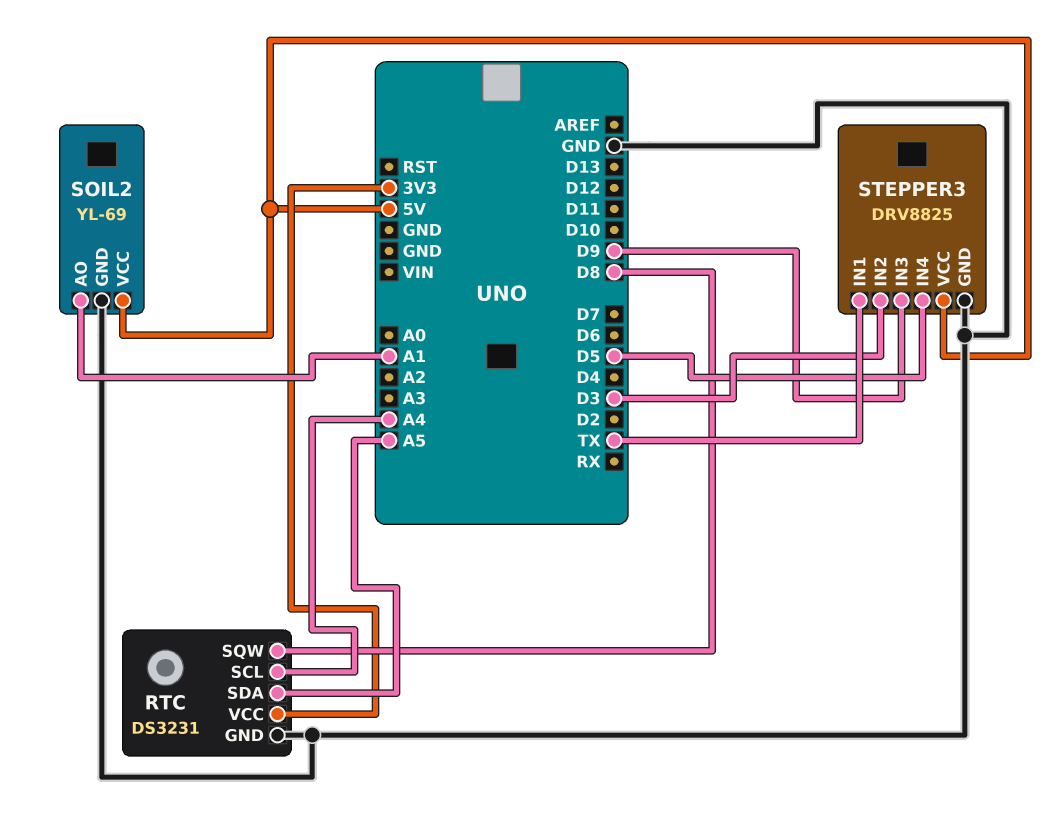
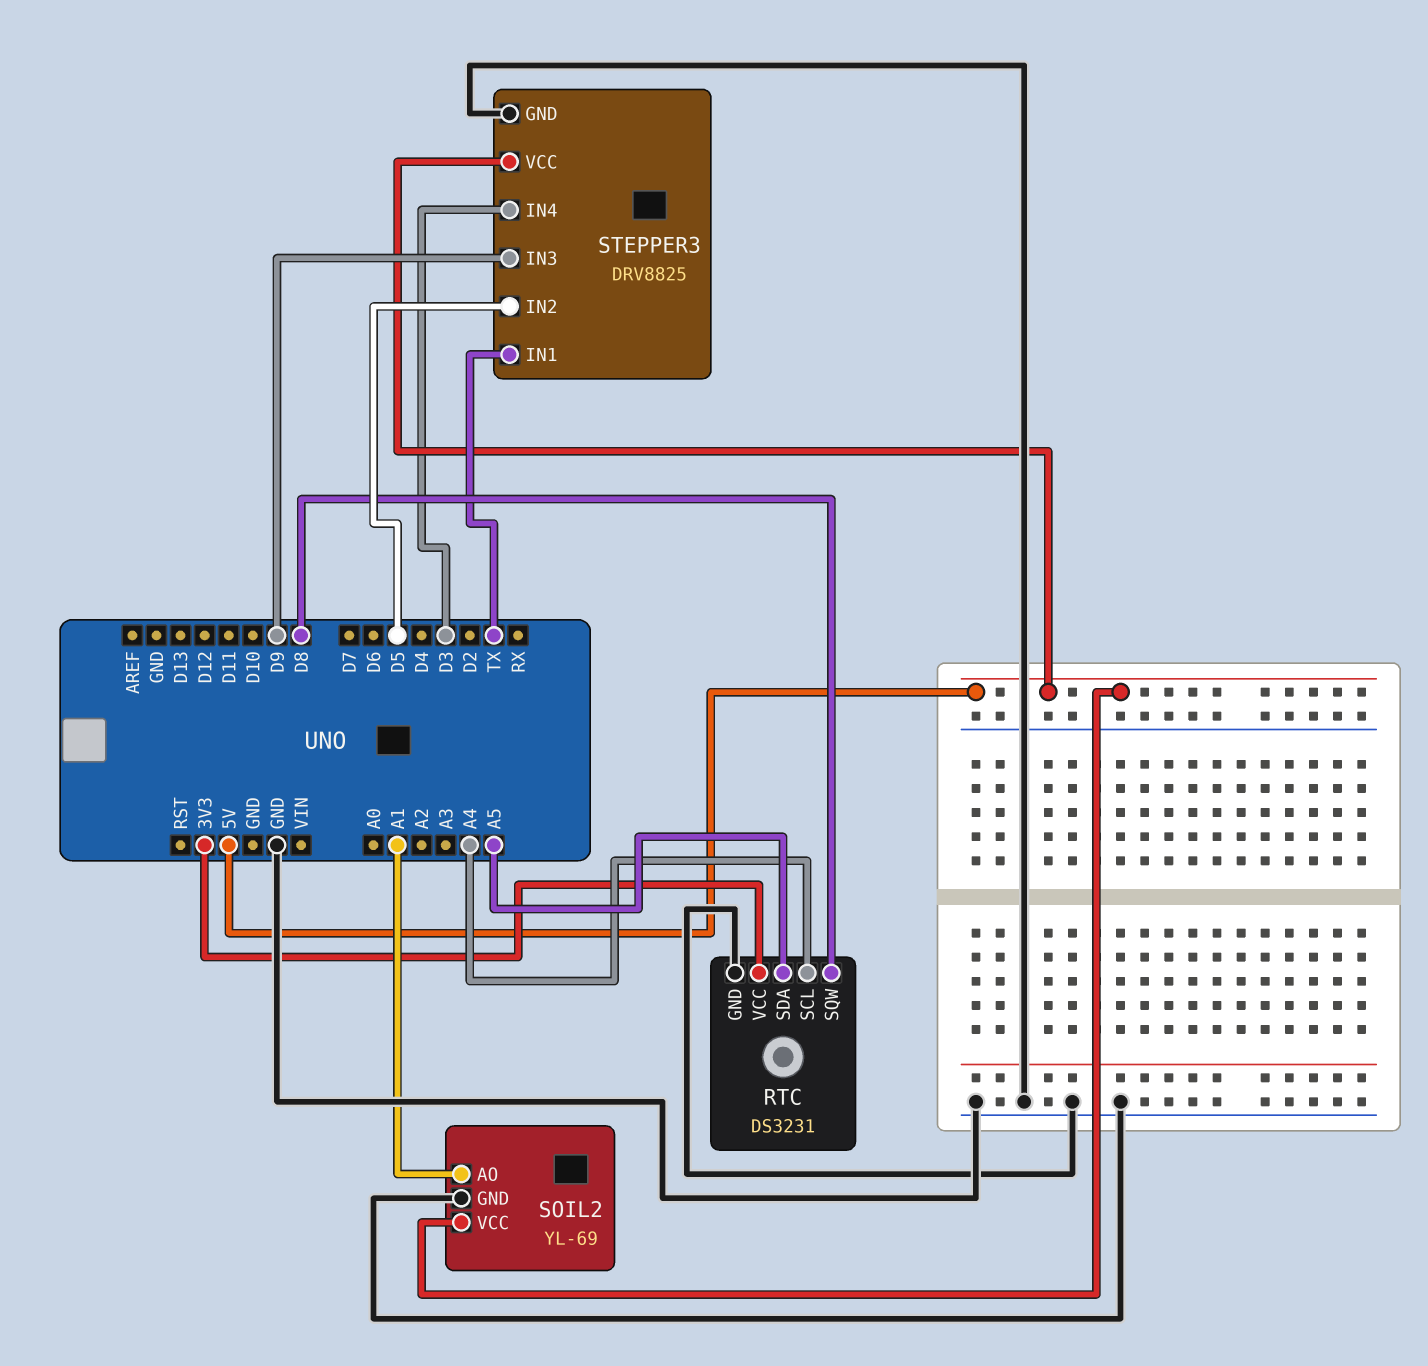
STEPPER3 pin IN2: D3 -> D5
STEPPER3 pin IN4: D5 -> D3

